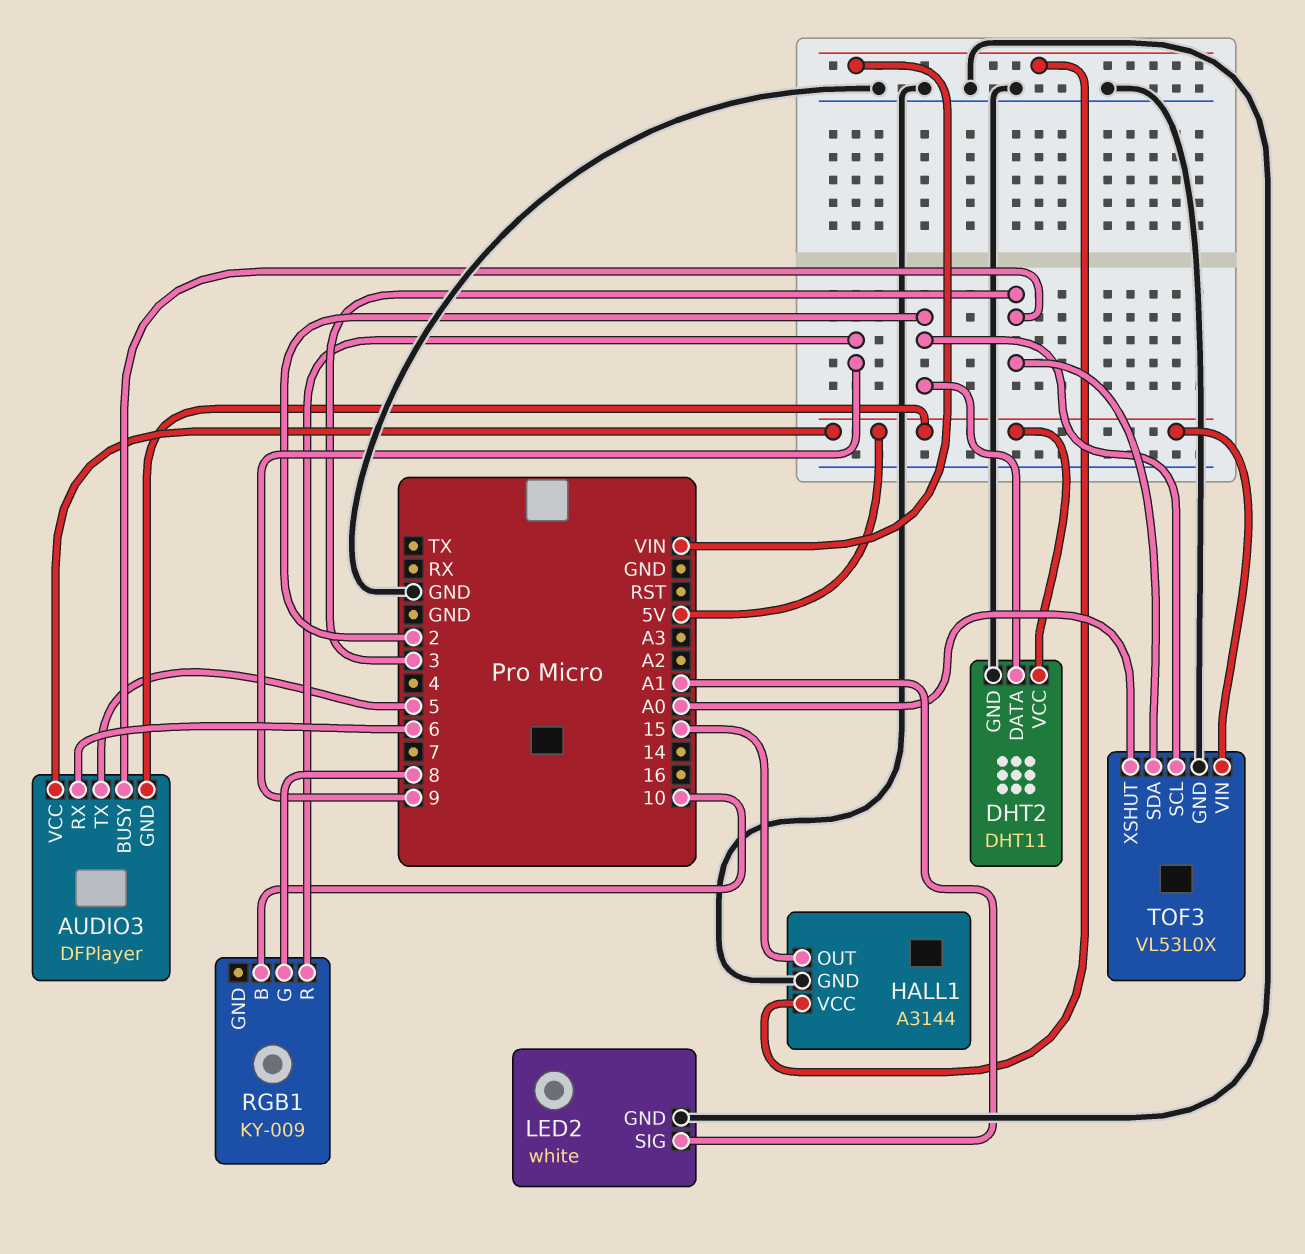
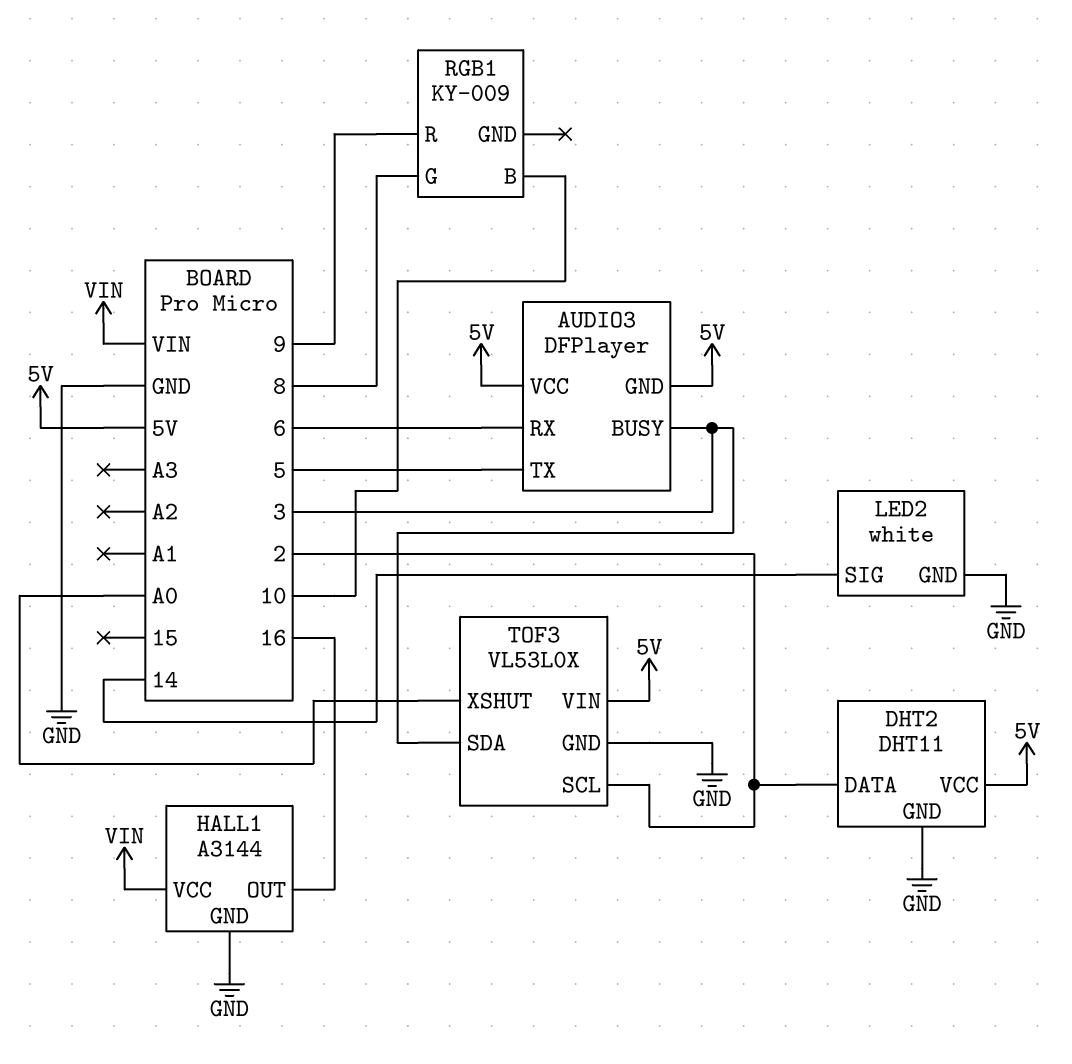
HALL1 pin OUT: 15 -> 16
LED2 pin SIG: A1 -> 14

